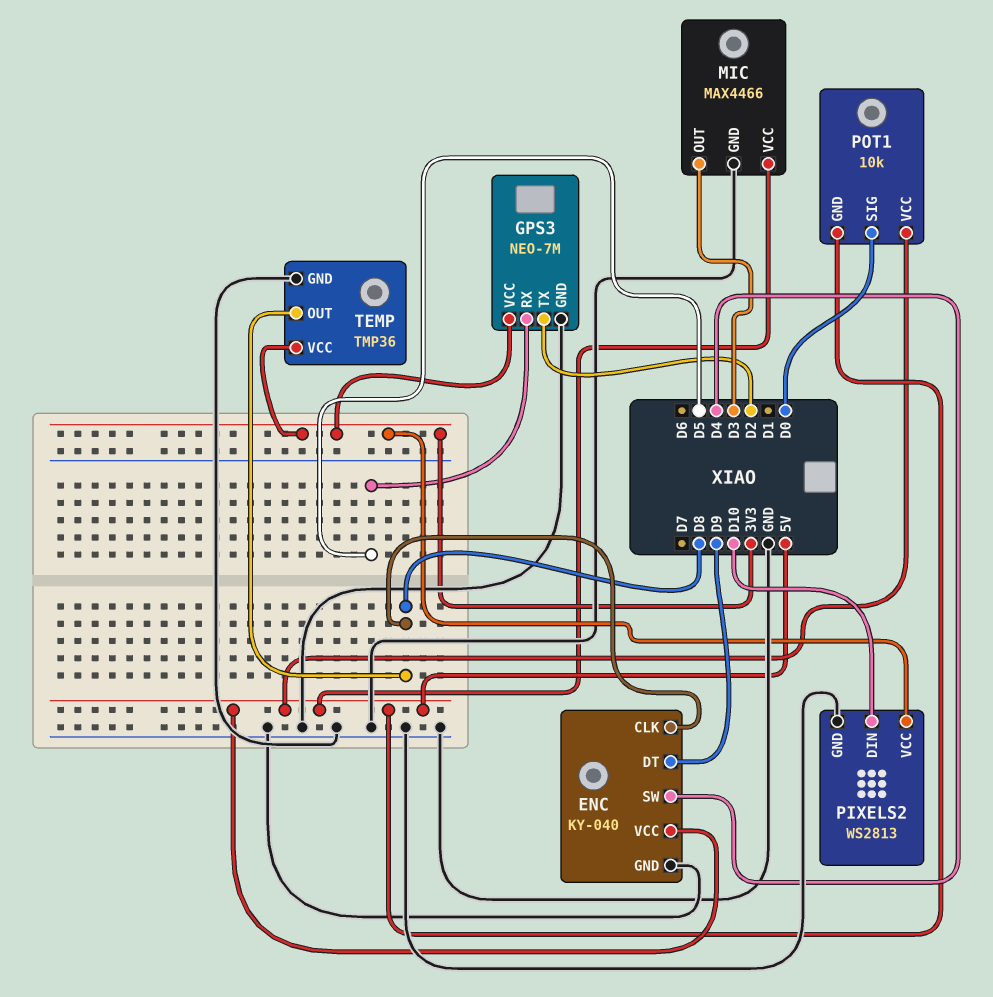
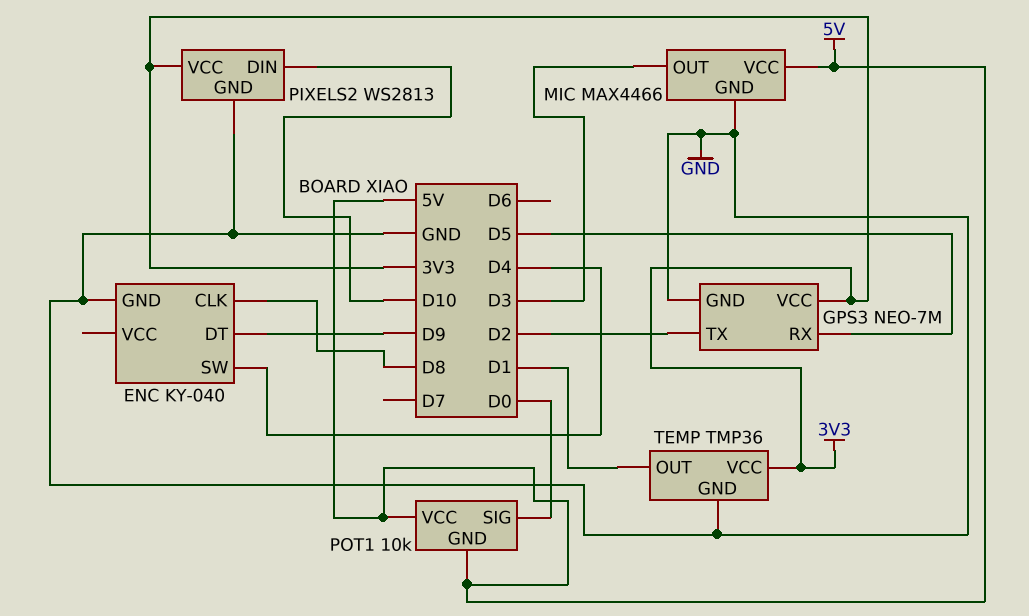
ENC pin VCC: 5V -> none
TEMP pin OUT: D8 -> D1

